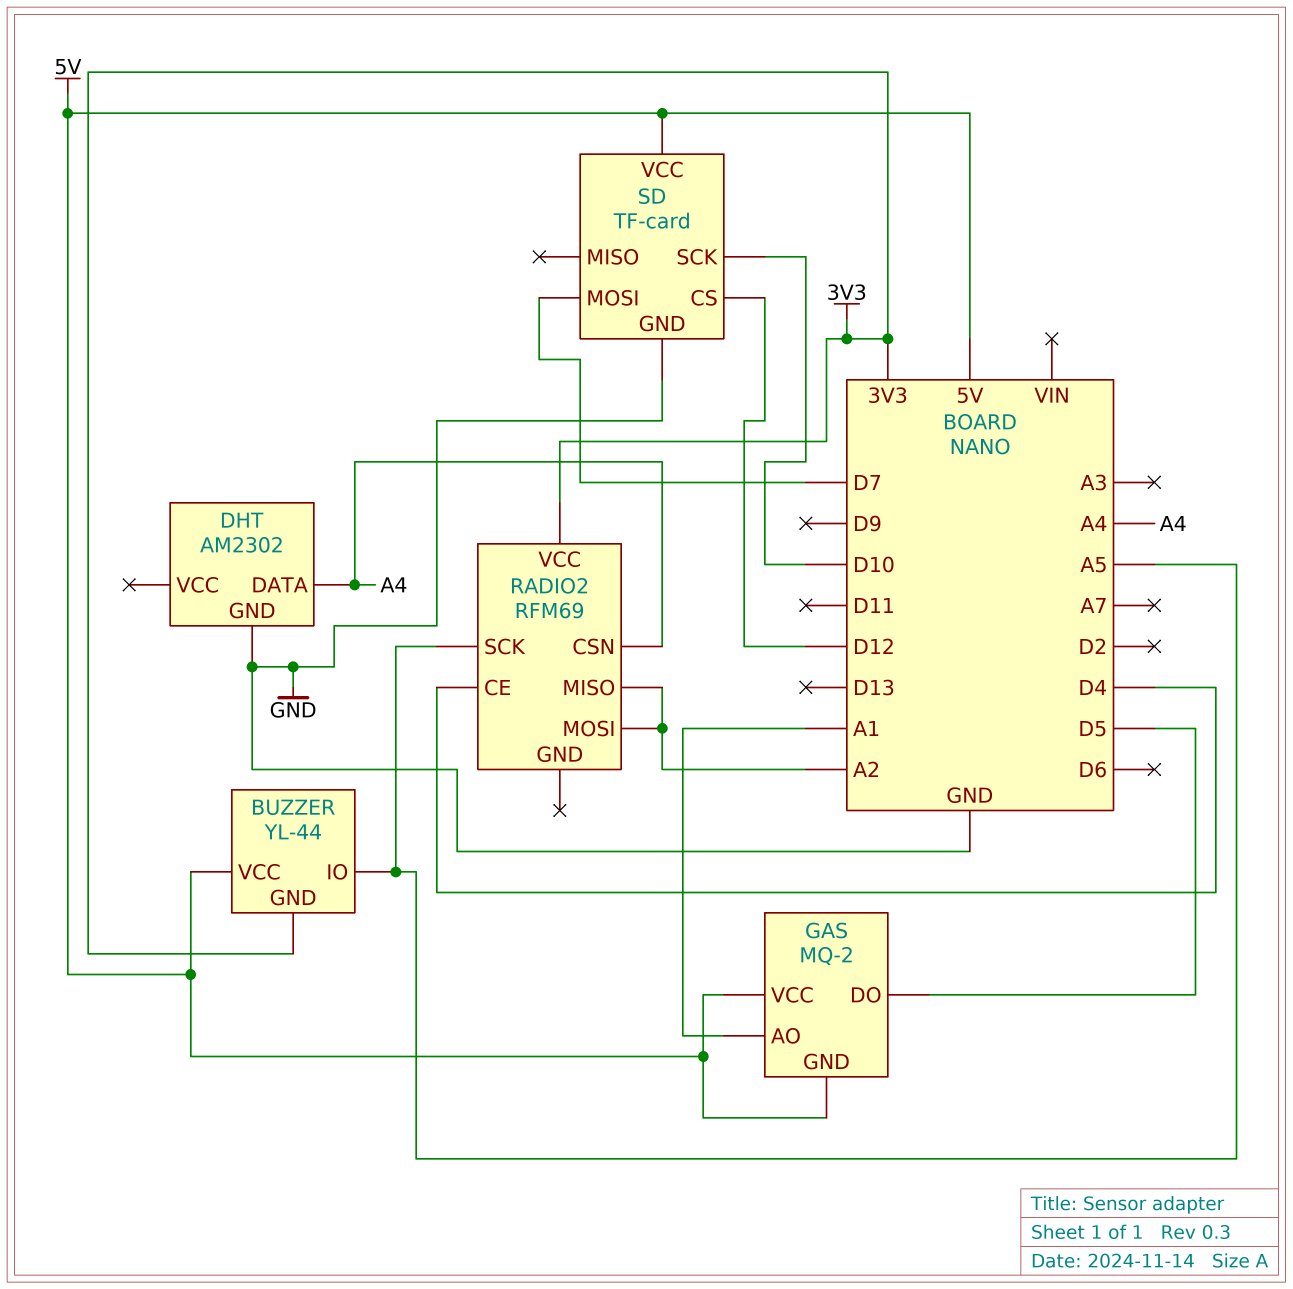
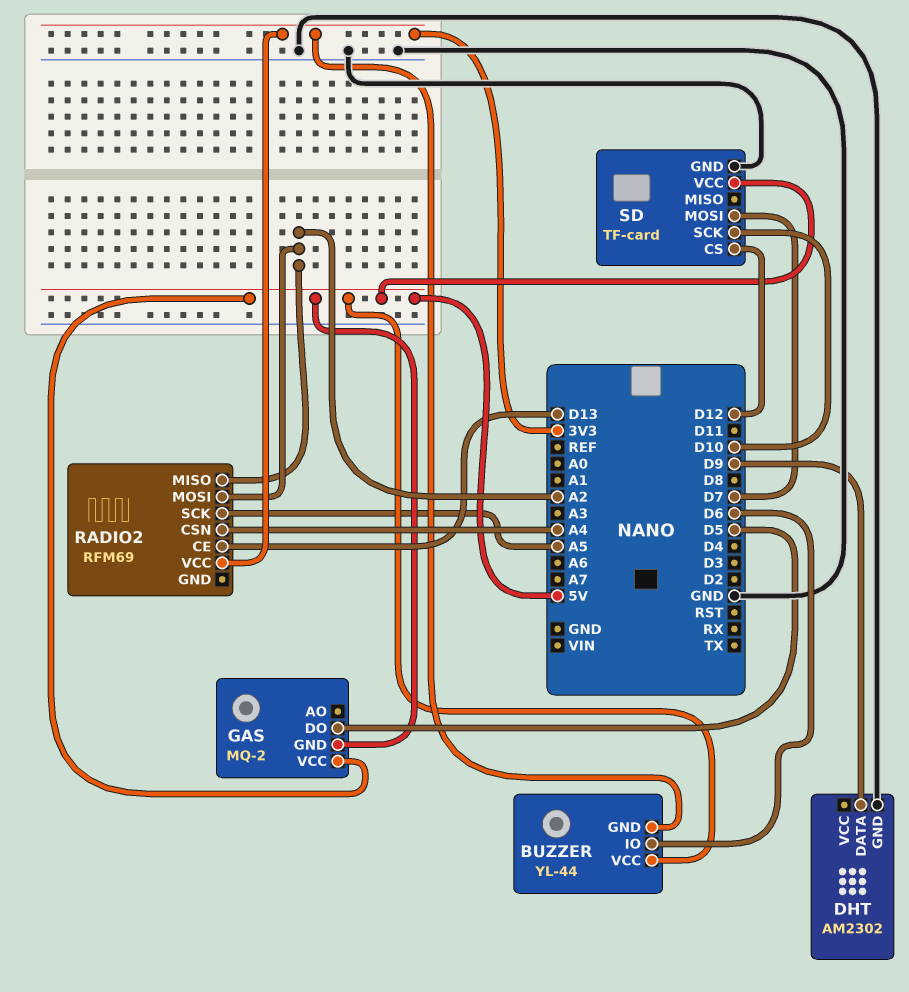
BUZZER pin IO: A5 -> D6
DHT pin DATA: A4 -> D9
GAS pin AO: A1 -> none
RADIO2 pin CE: D4 -> D13

